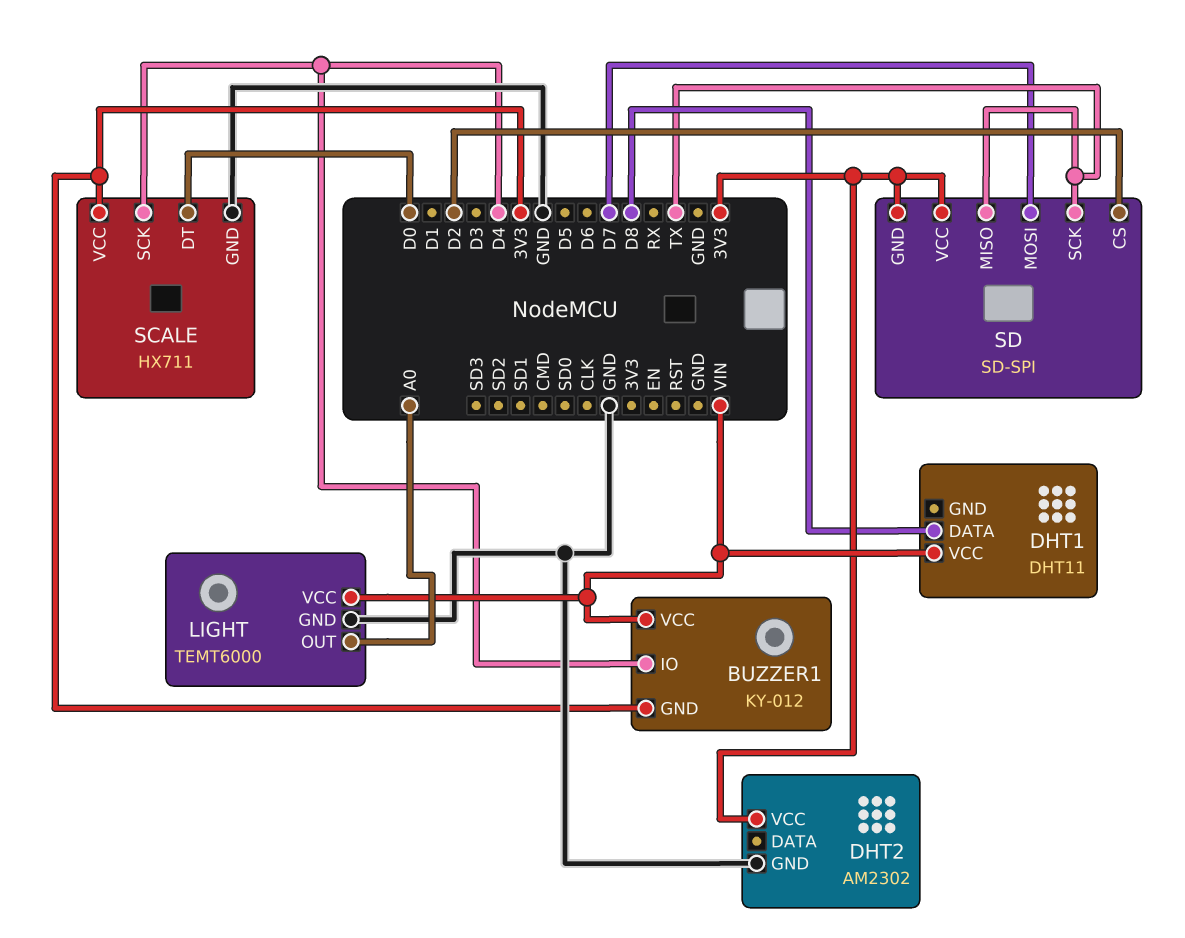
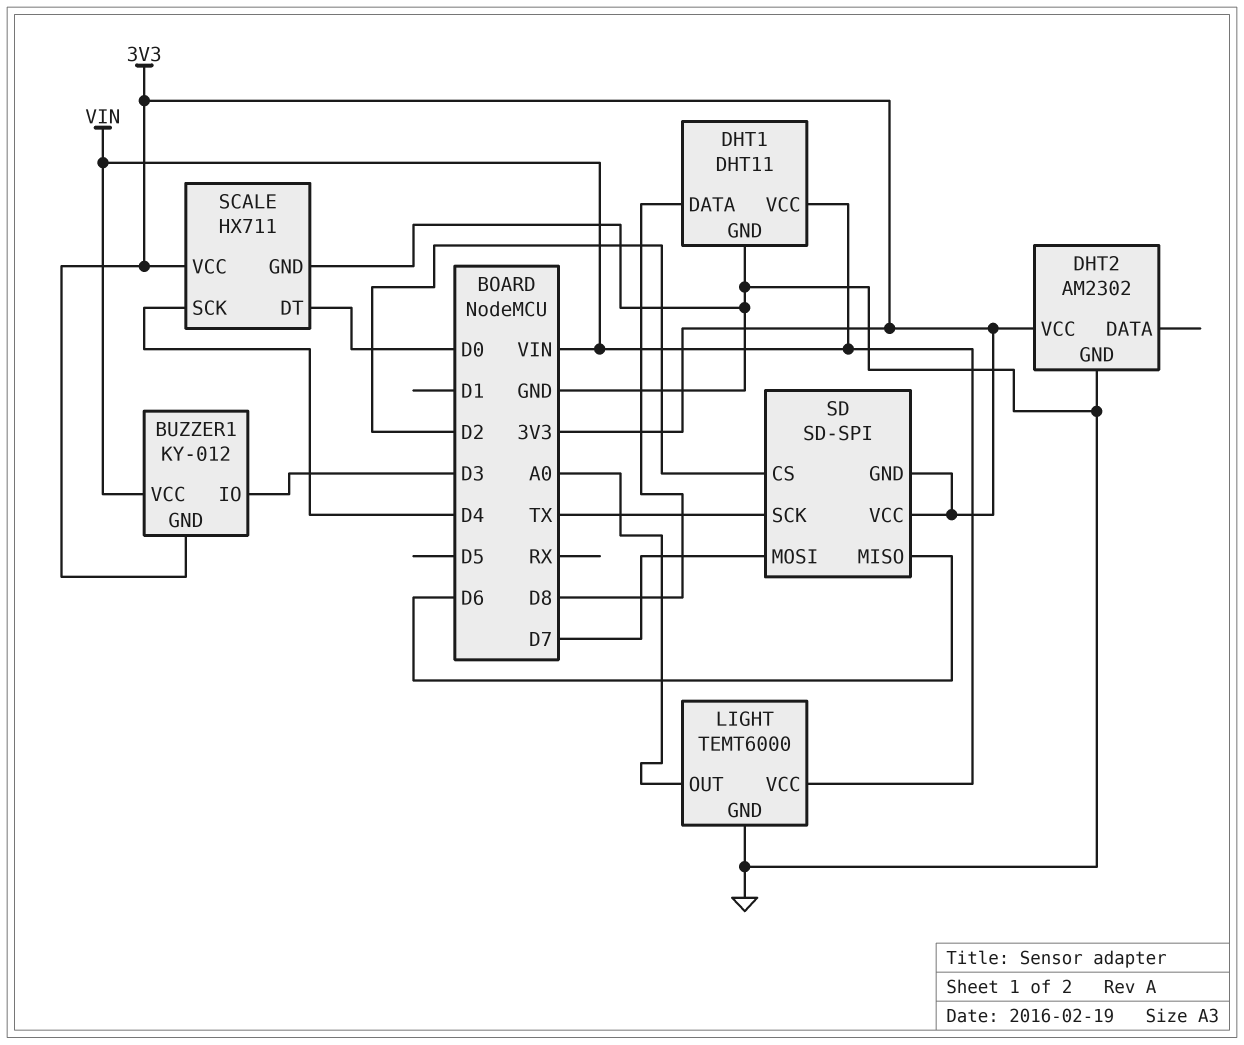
BUZZER1 pin IO: D4 -> D3
DHT1 pin GND: none -> GND
SD pin MISO: TX -> D6

